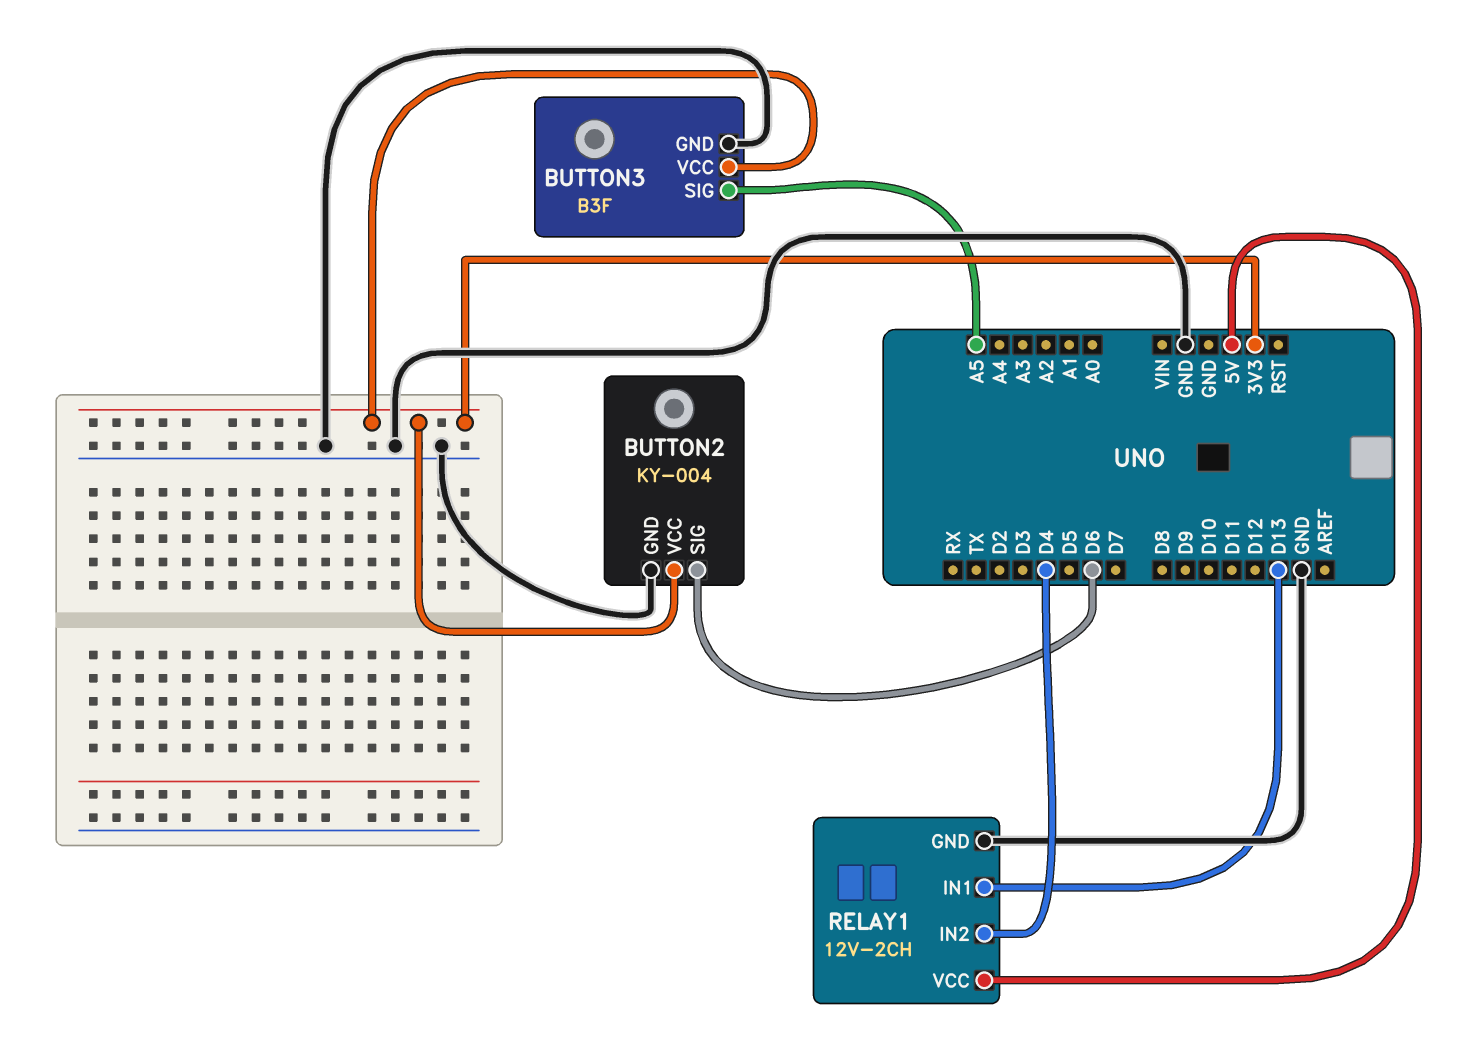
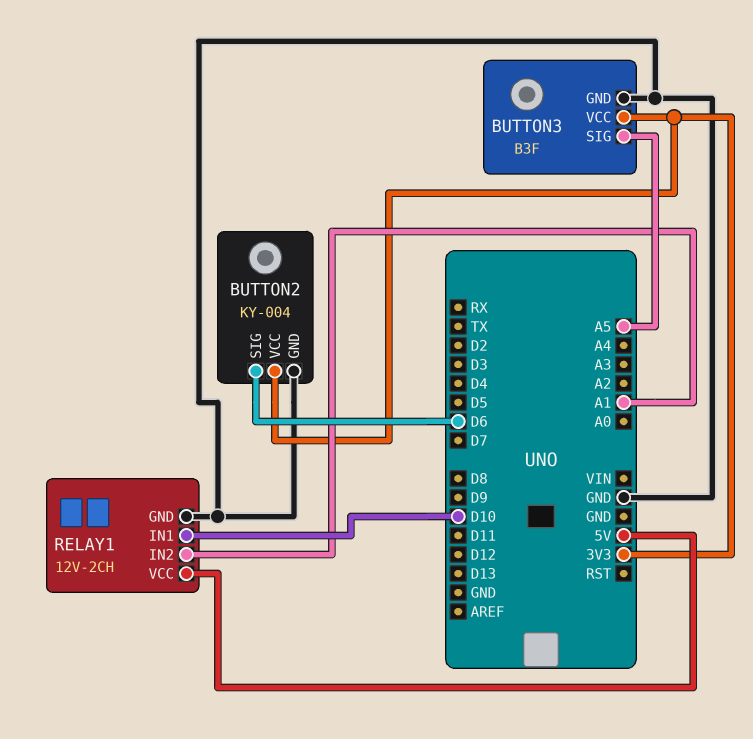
RELAY1 pin IN1: D13 -> D10
RELAY1 pin IN2: D4 -> A1

